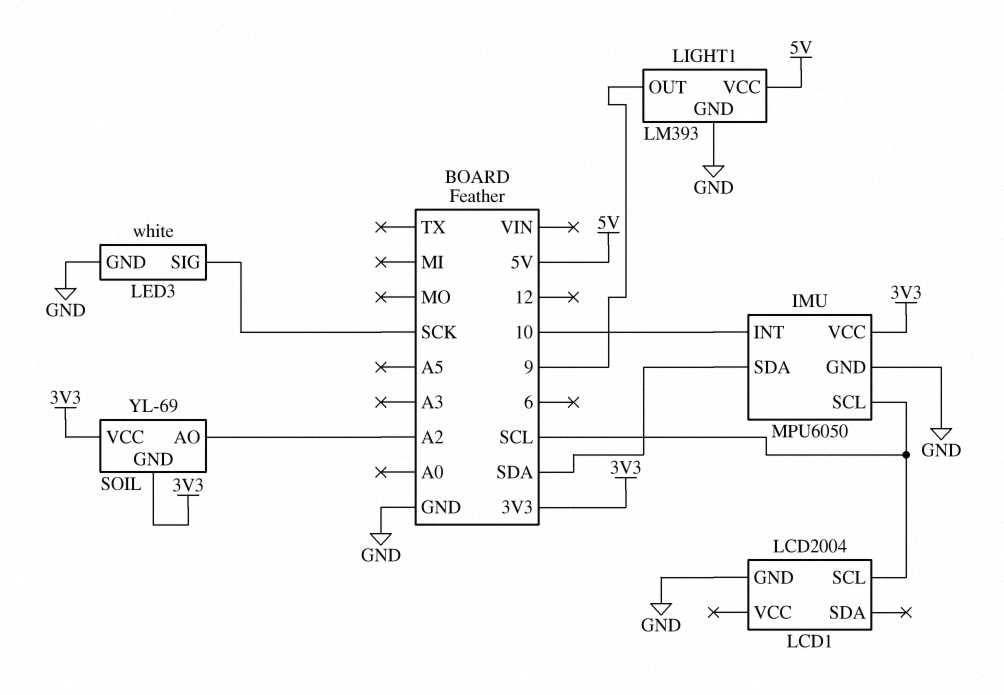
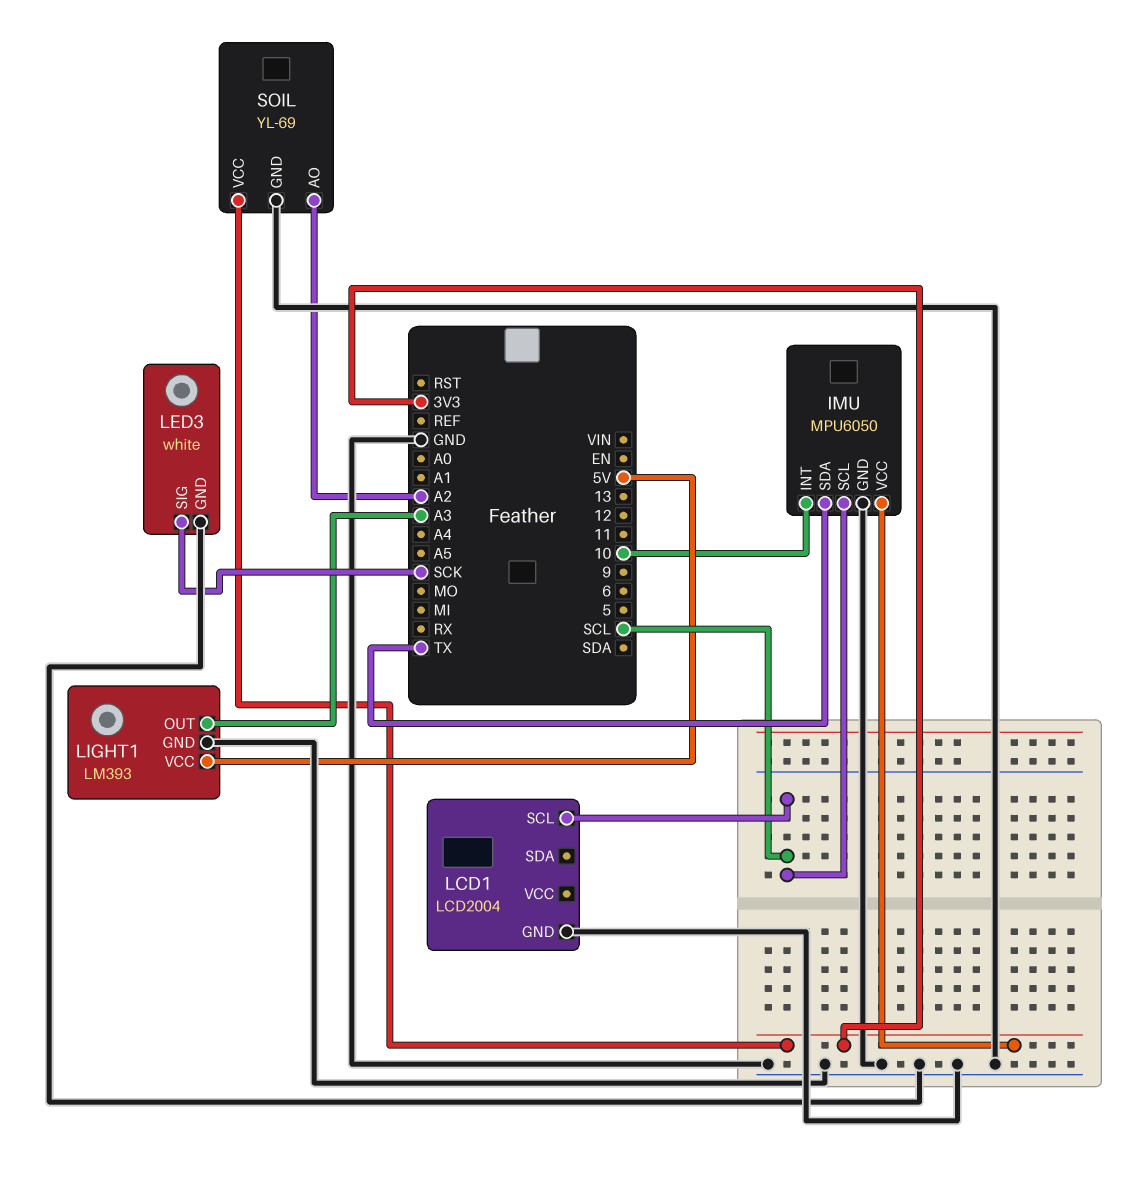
IMU pin SDA: SDA -> TX
LIGHT1 pin OUT: 9 -> A3
SOIL pin GND: 3V3 -> GND

